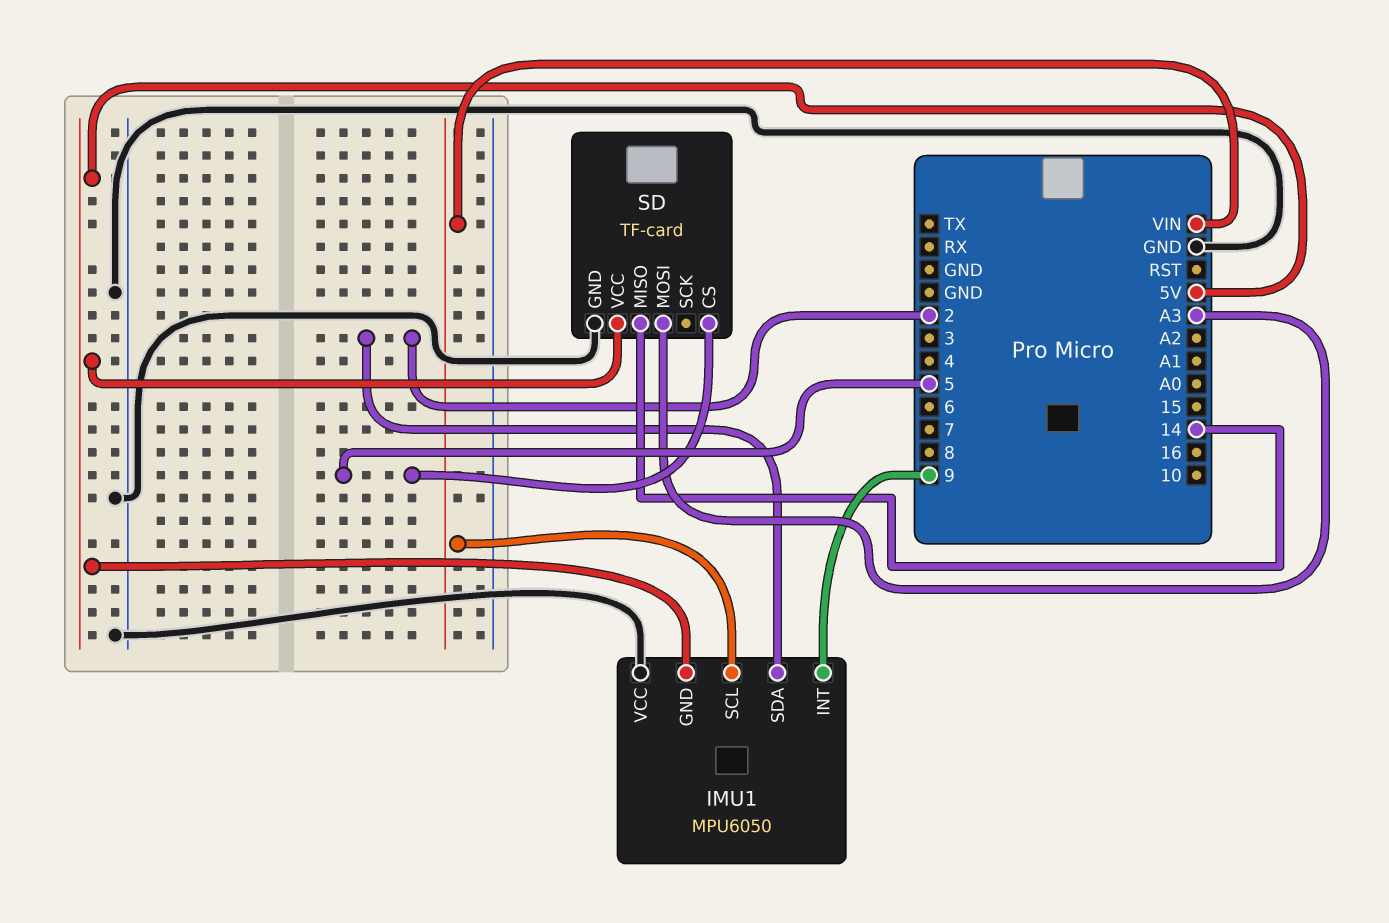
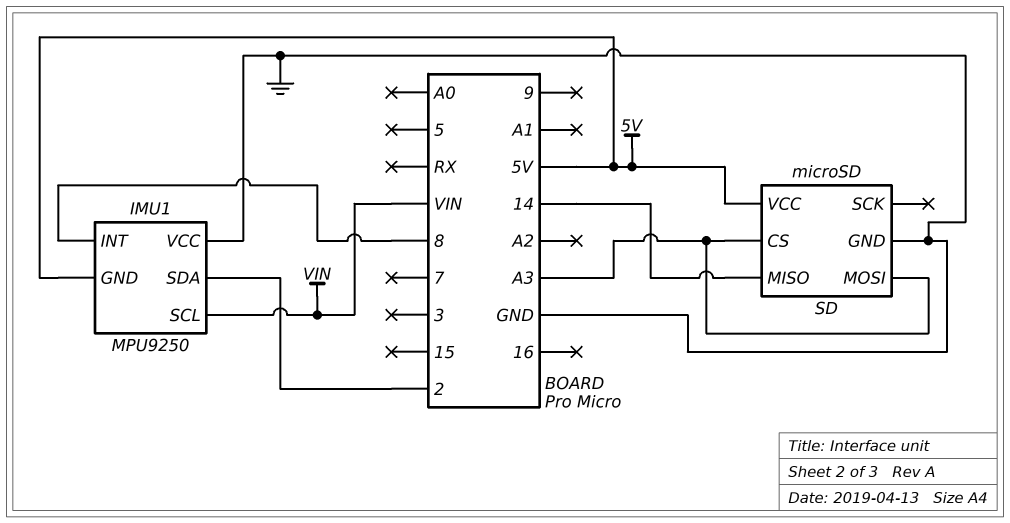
IMU1: MPU6050 -> MPU9250
IMU1 pin INT: 9 -> 8
SD: TF-card -> microSD
SD pin CS: 5 -> A3

